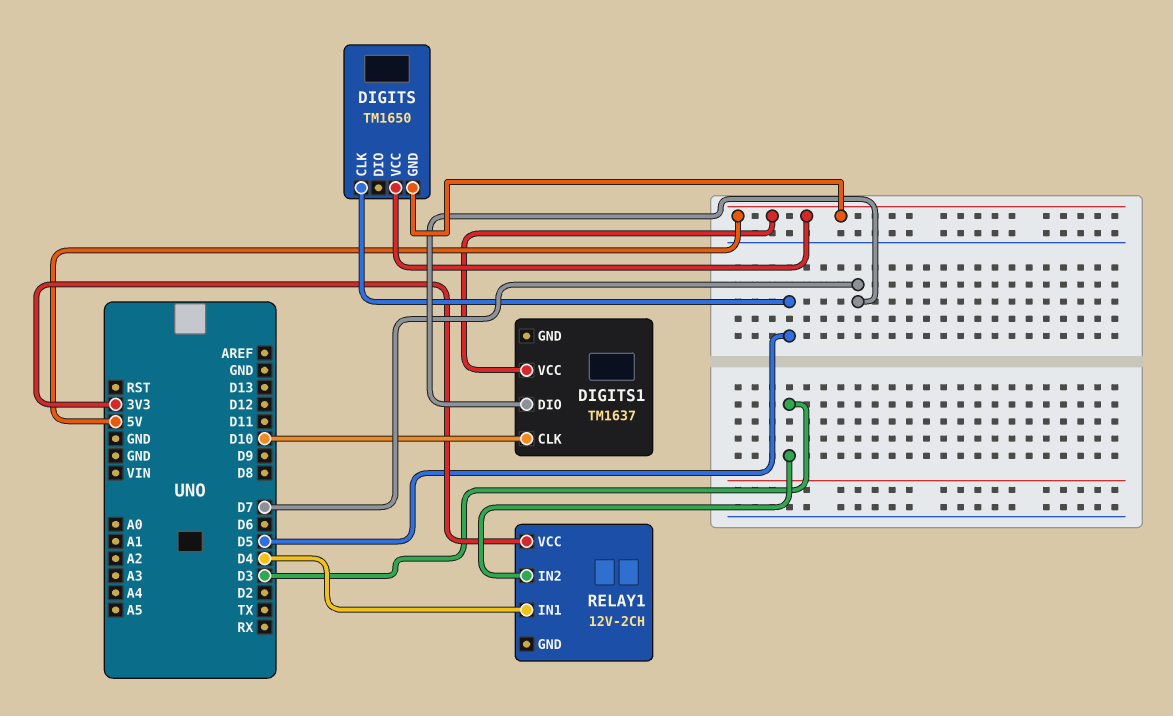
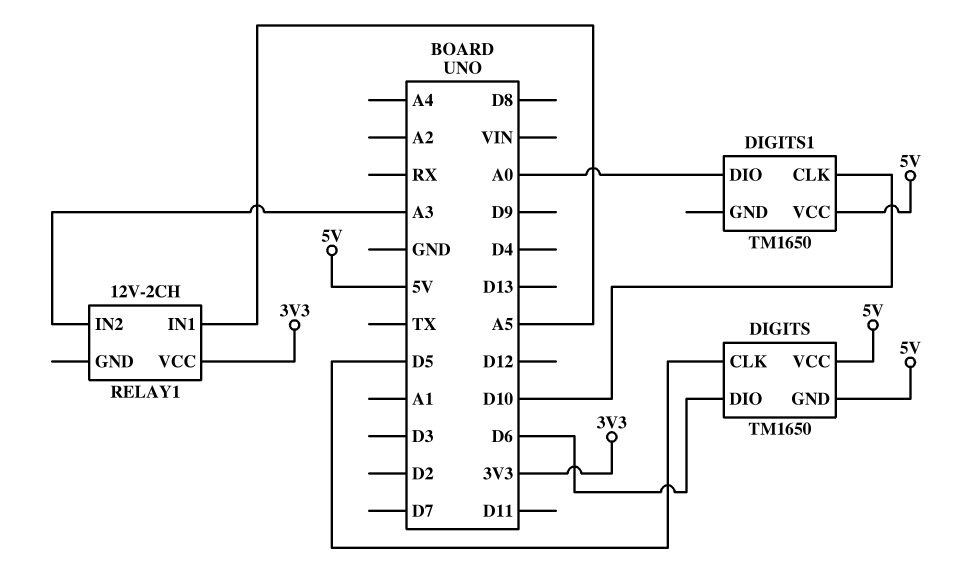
DIGITS pin DIO: none -> D6
DIGITS1: TM1637 -> TM1650
DIGITS1 pin DIO: D7 -> A0
RELAY1 pin IN1: D4 -> A5
RELAY1 pin IN2: D3 -> A3

